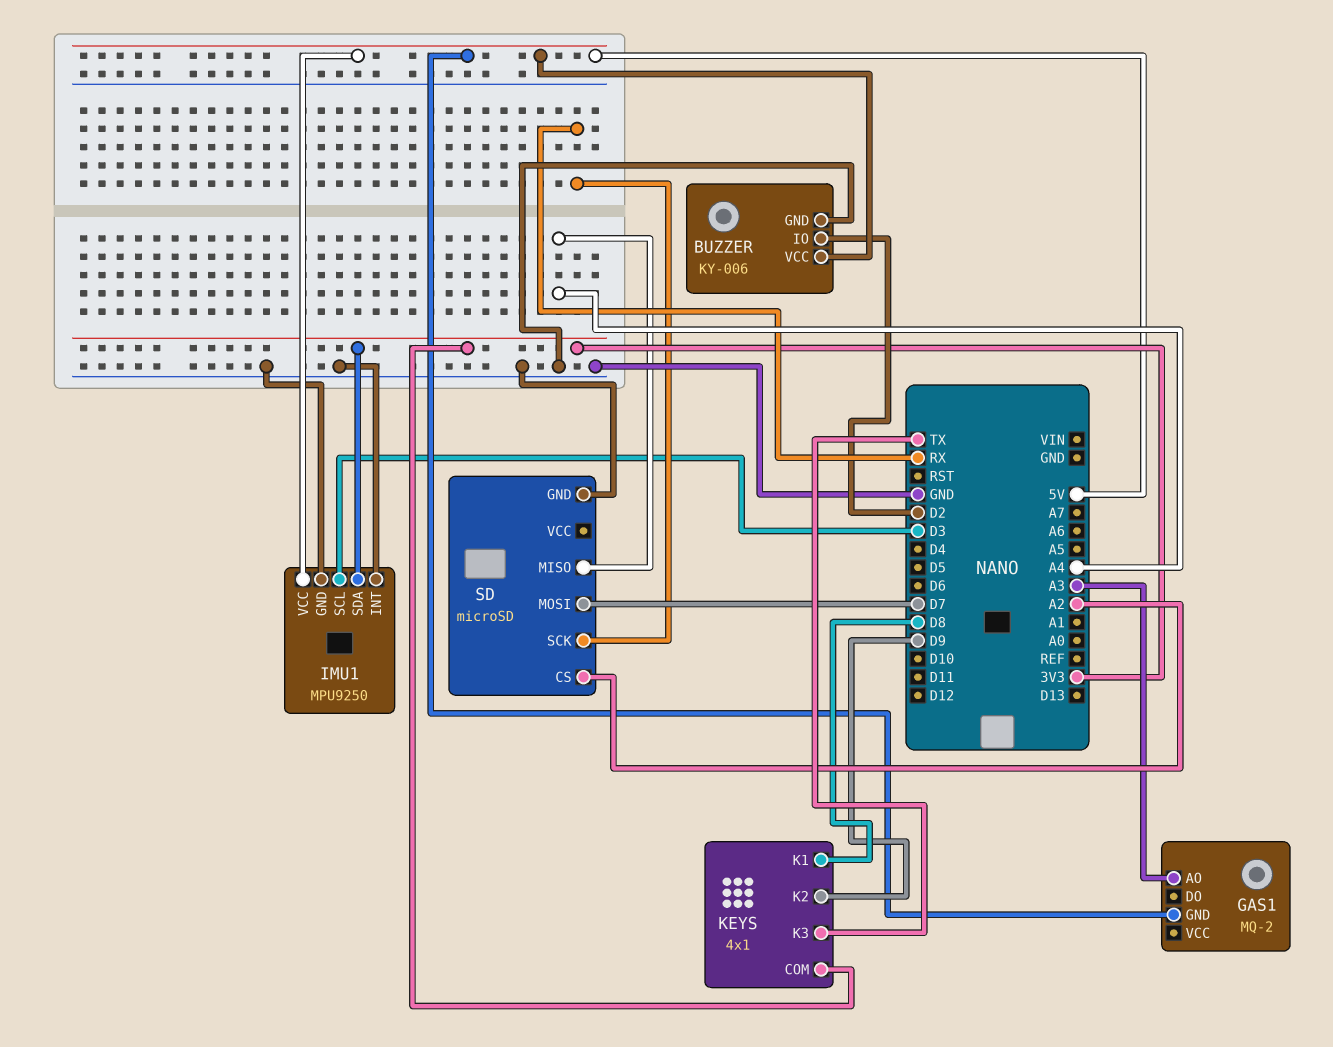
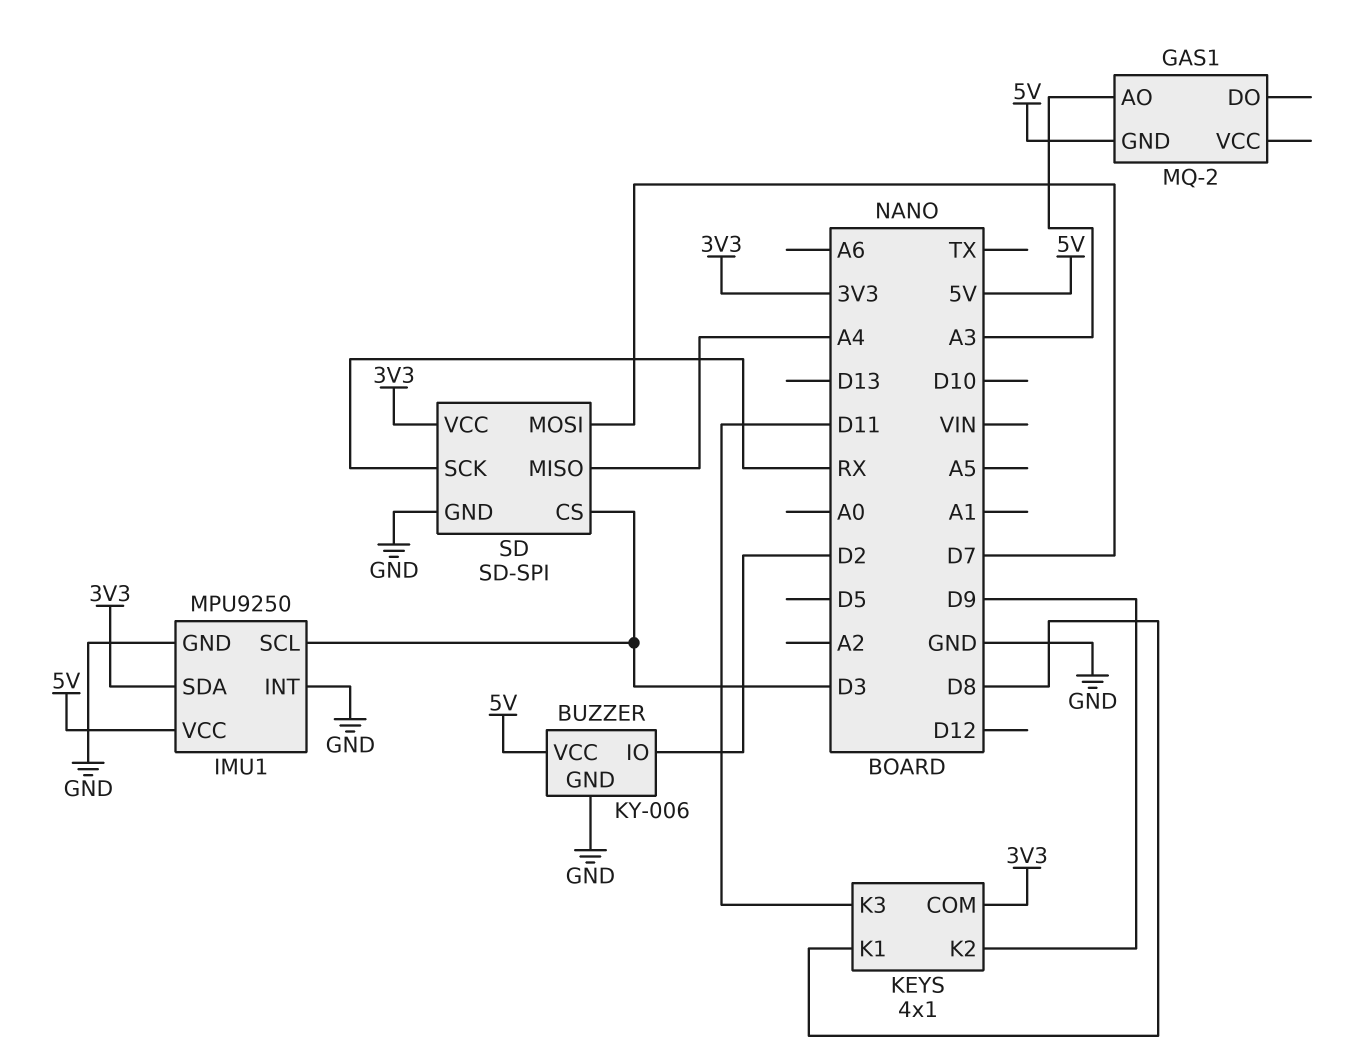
KEYS pin K3: TX -> D11
SD: microSD -> SD-SPI
SD pin CS: A2 -> D3
SD pin VCC: none -> 3V3

